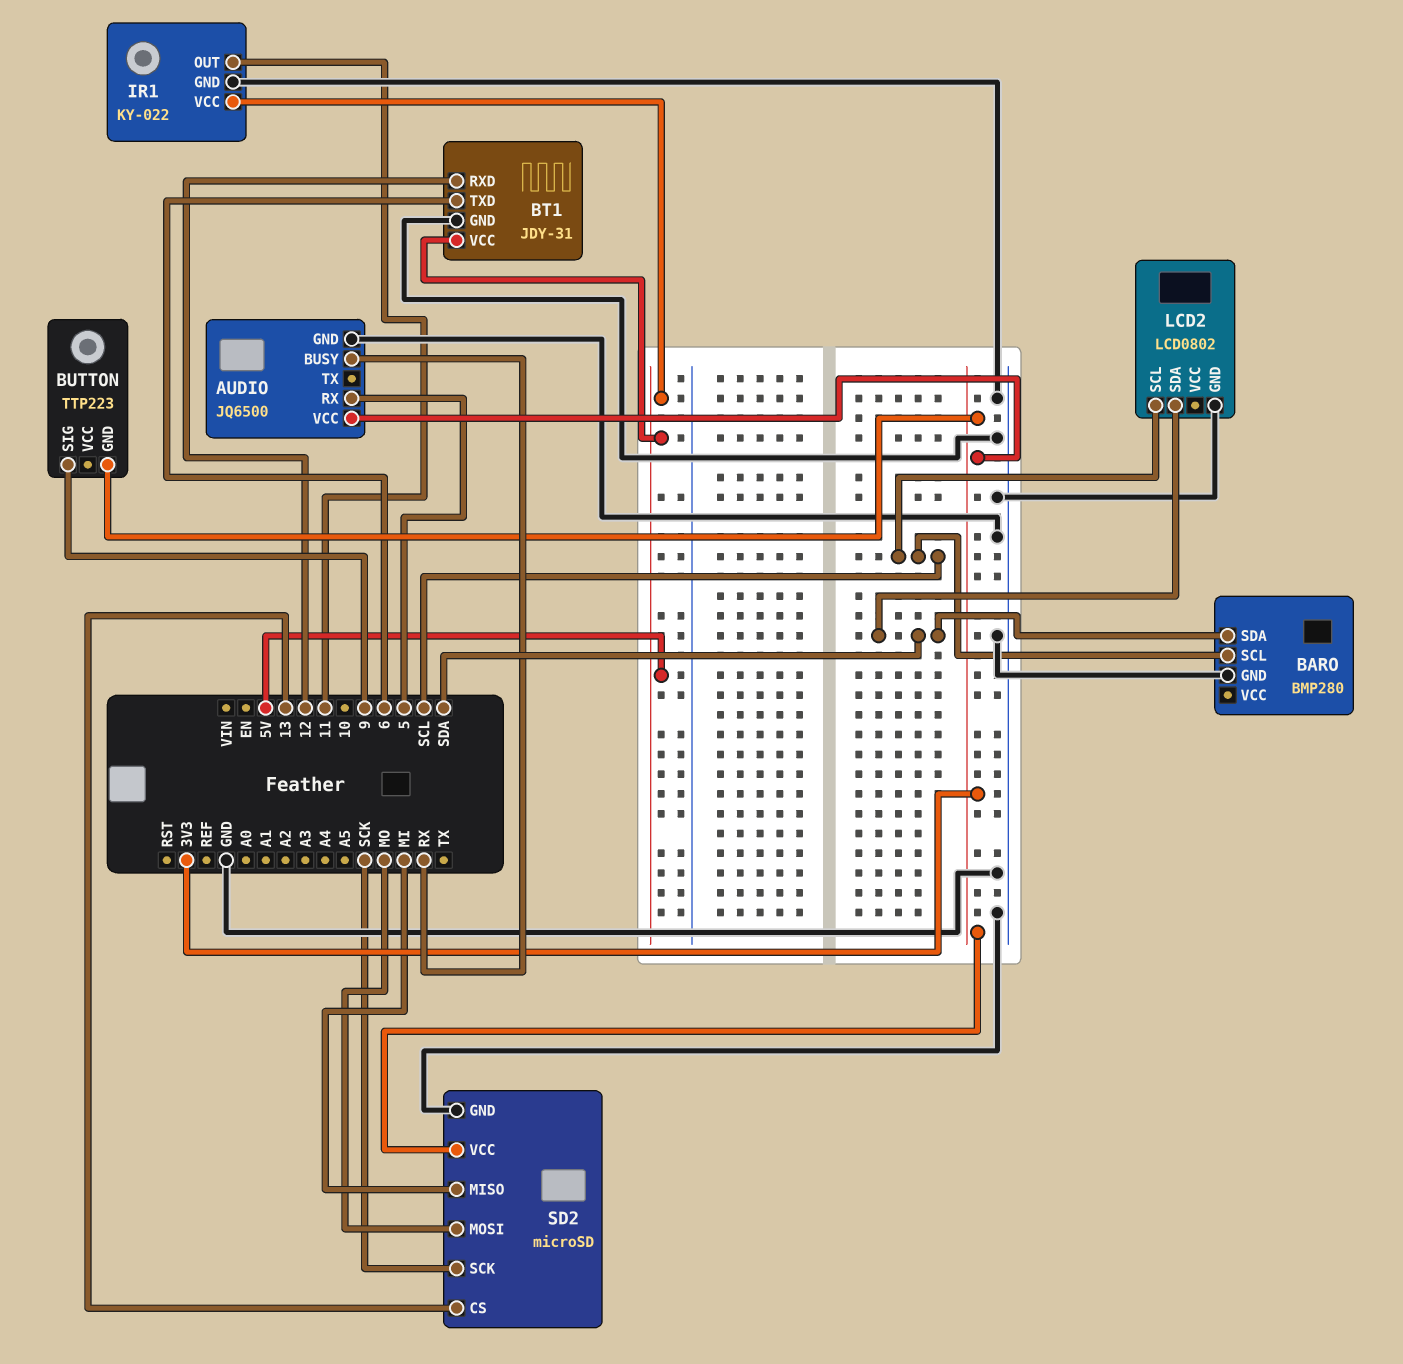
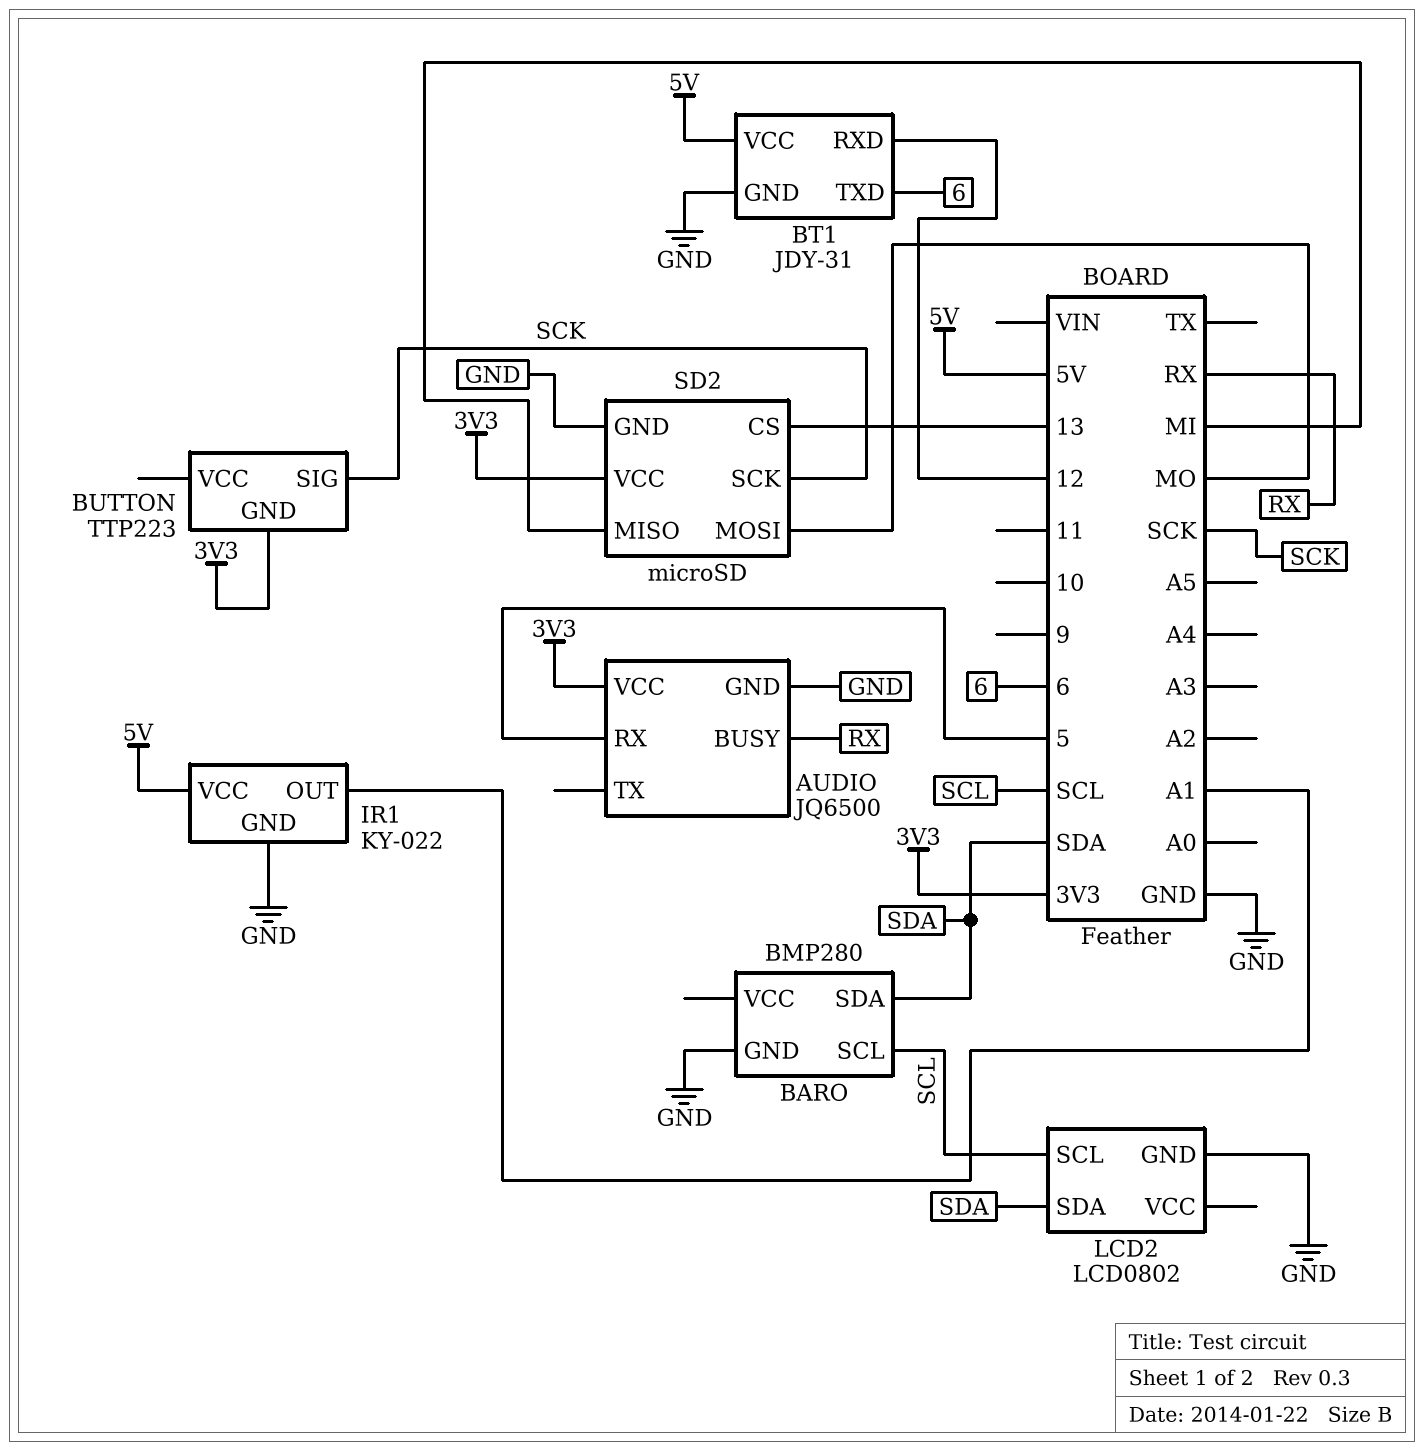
BUTTON pin SIG: 9 -> SCK
IR1 pin OUT: 11 -> A1

